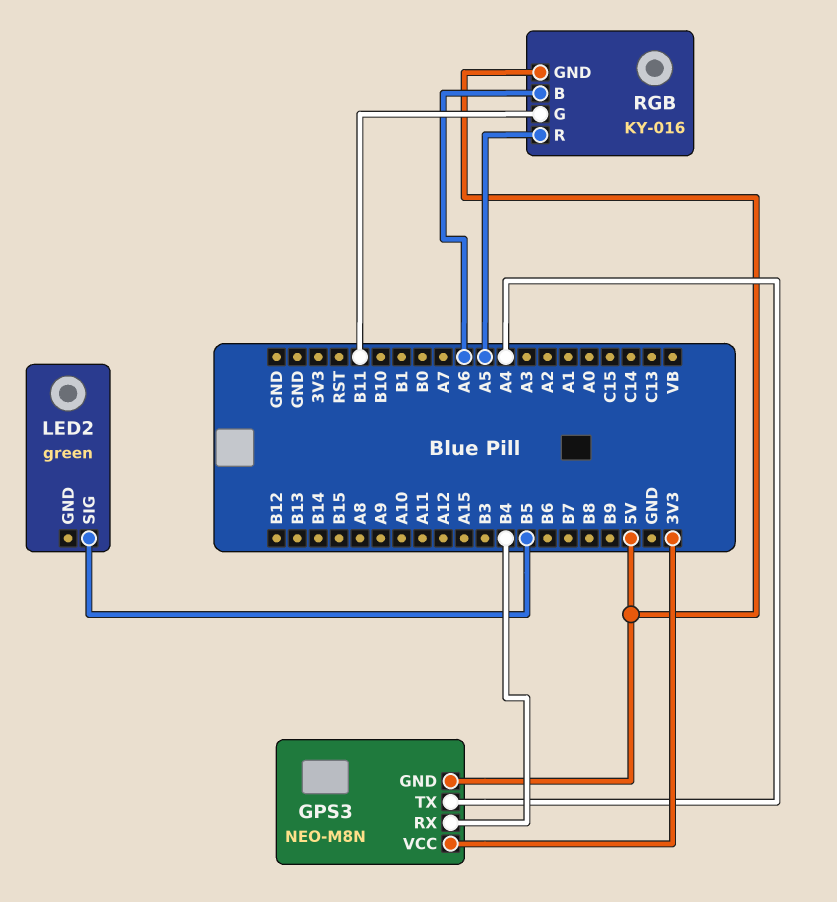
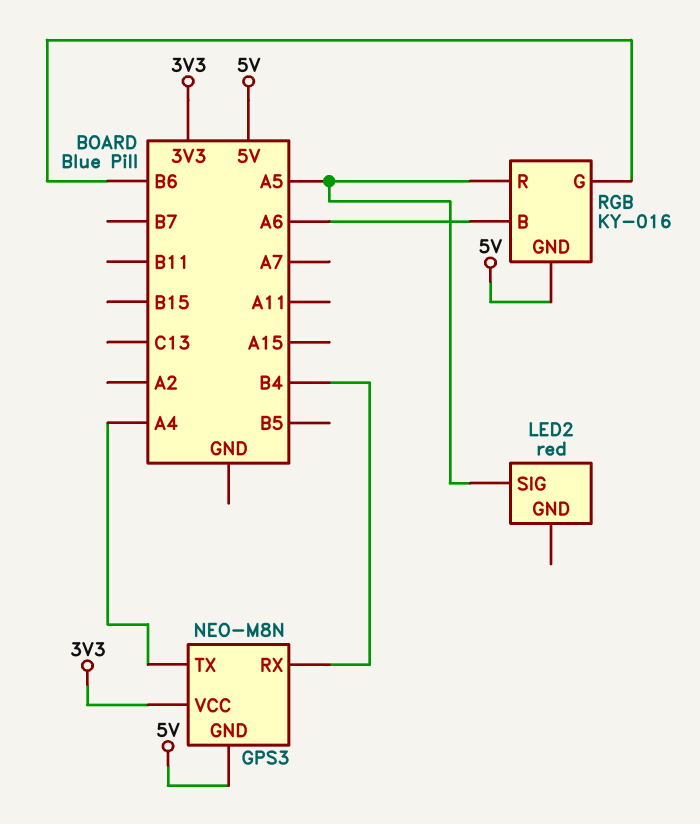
LED2: green -> red
LED2 pin SIG: B5 -> A5
RGB pin G: B11 -> B6

